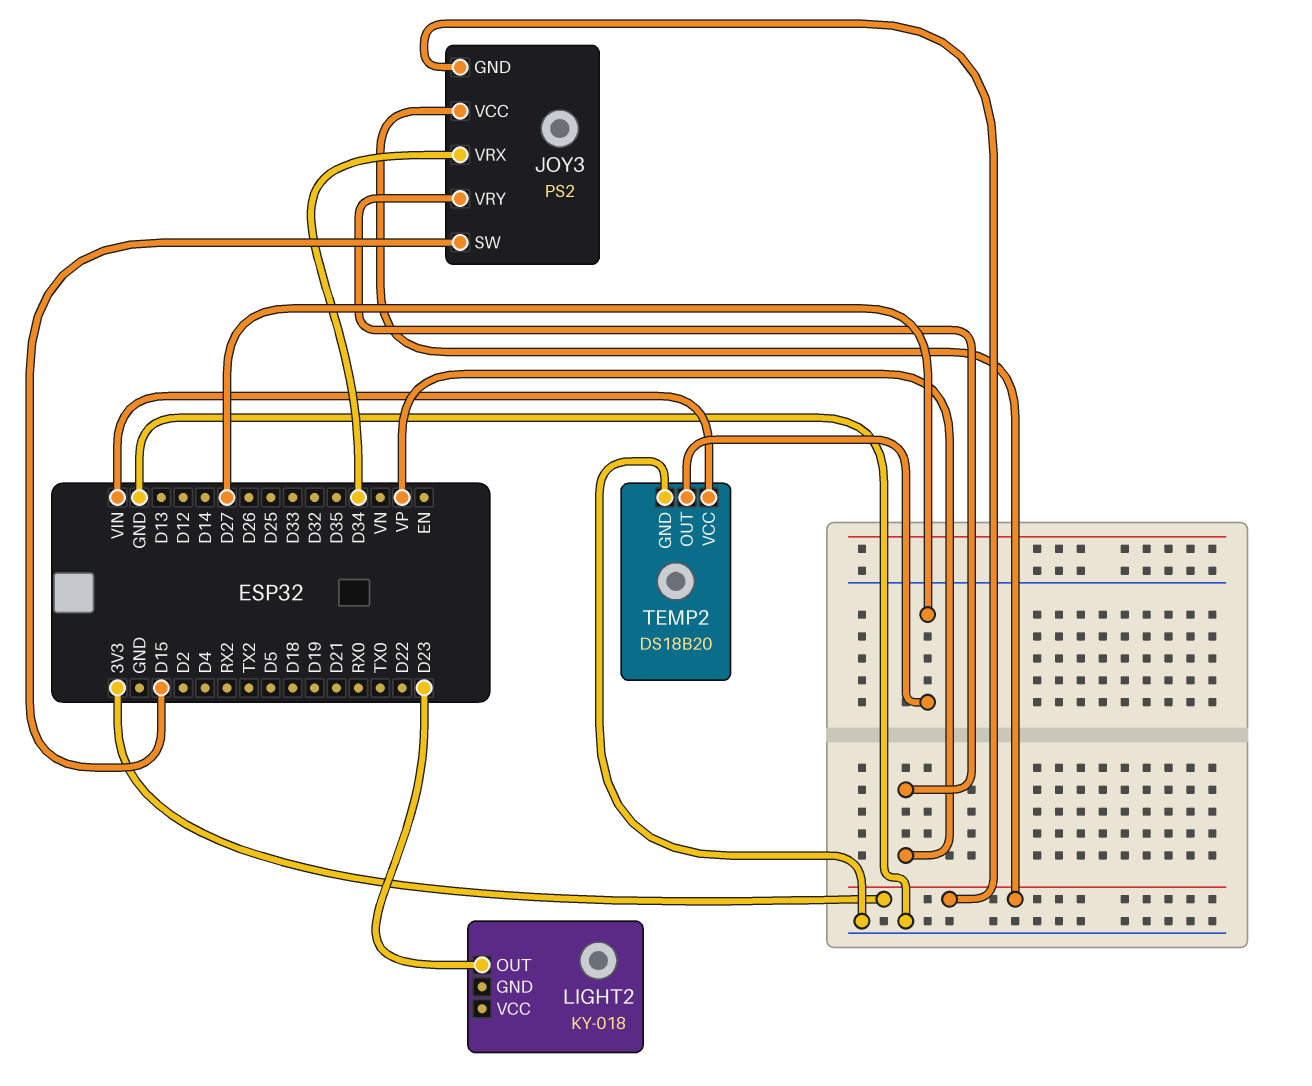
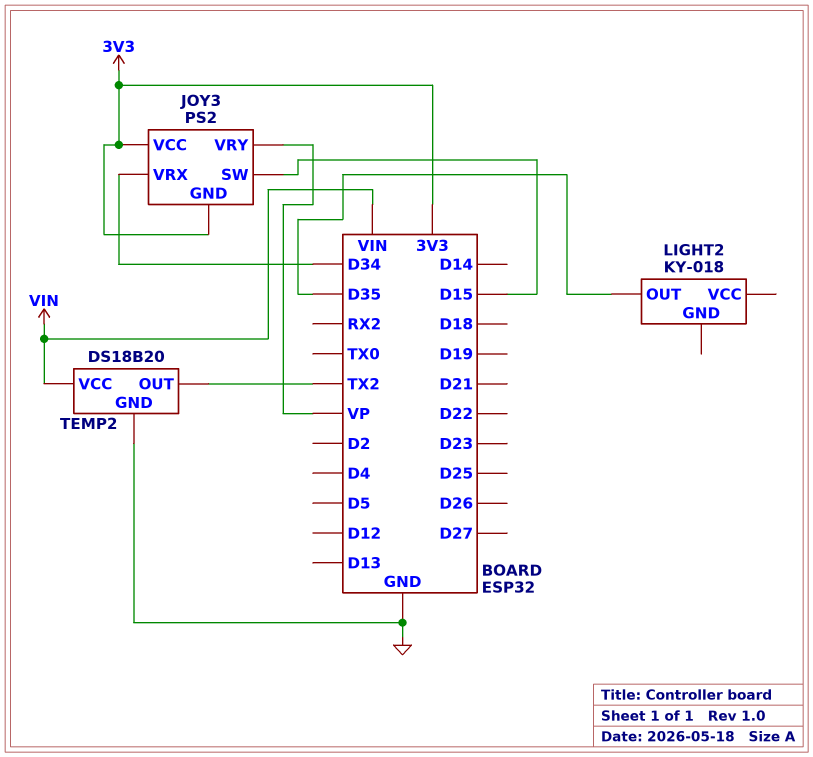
LIGHT2 pin OUT: D23 -> D35
TEMP2 pin OUT: D27 -> TX2

